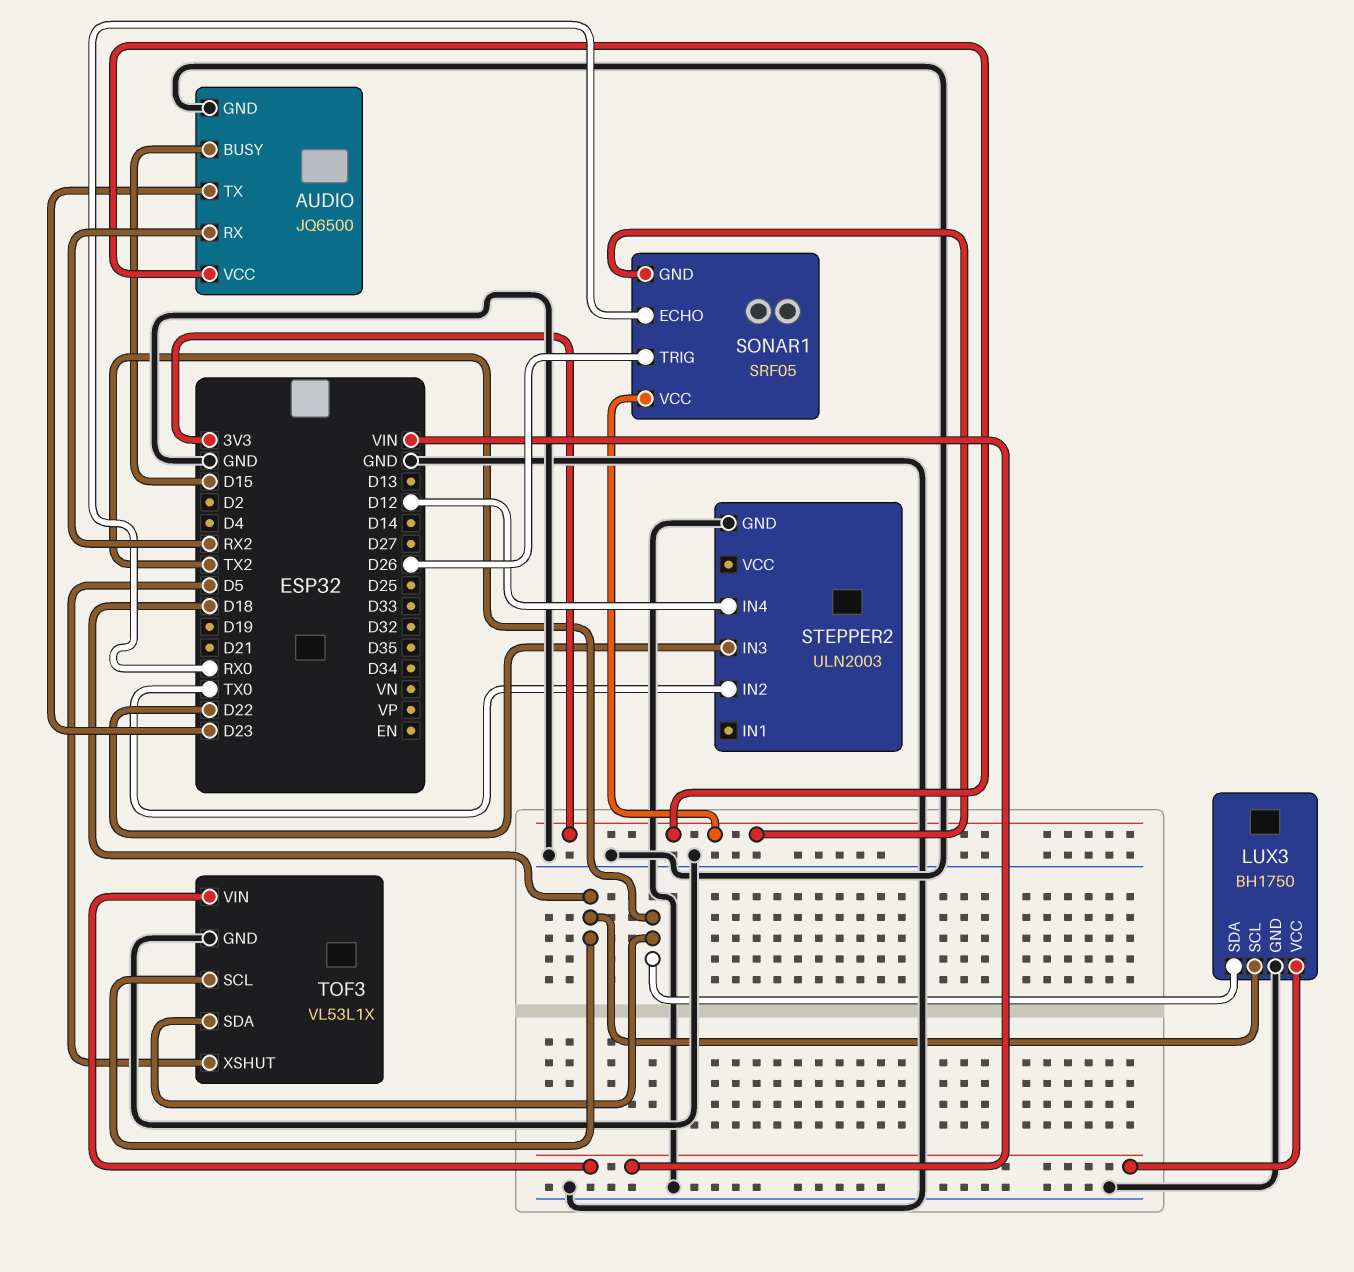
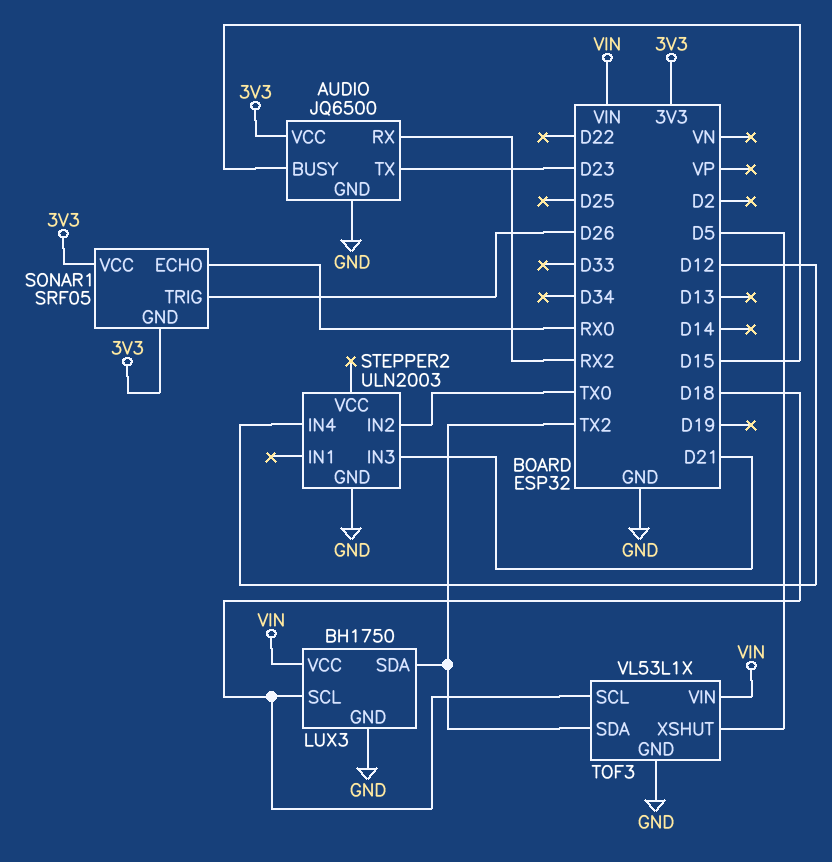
STEPPER2 pin IN3: D22 -> D21

